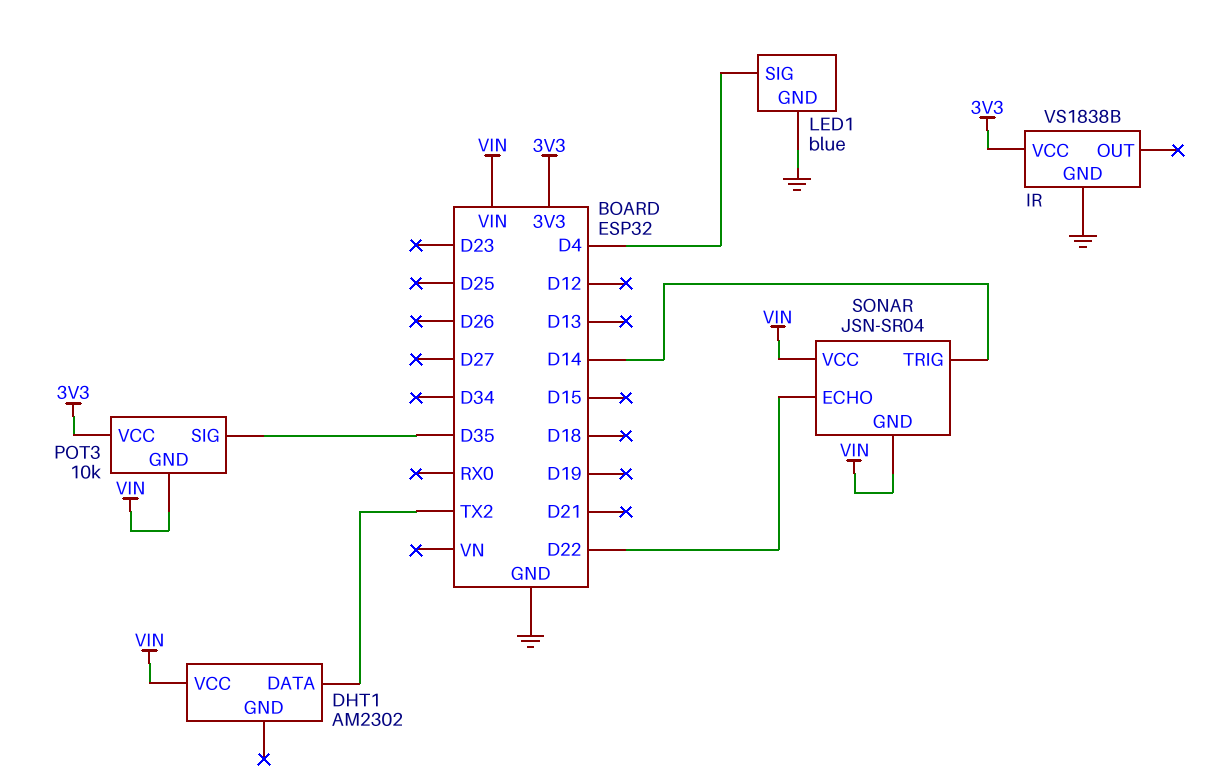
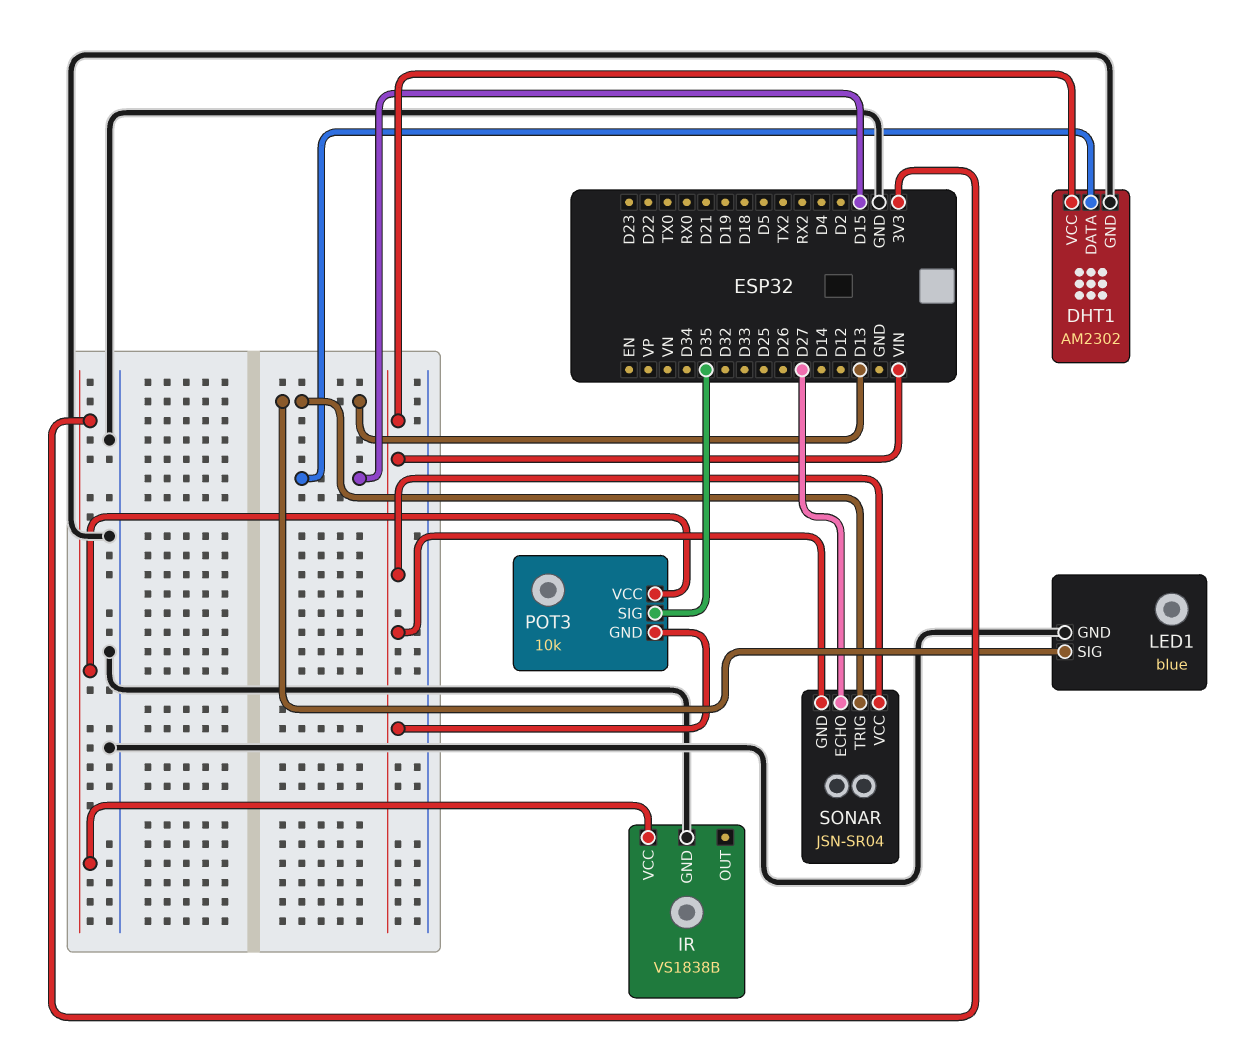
DHT1 pin DATA: TX2 -> D15
DHT1 pin GND: none -> GND
LED1 pin SIG: D4 -> D13
SONAR pin ECHO: D22 -> D27
SONAR pin TRIG: D14 -> D13

